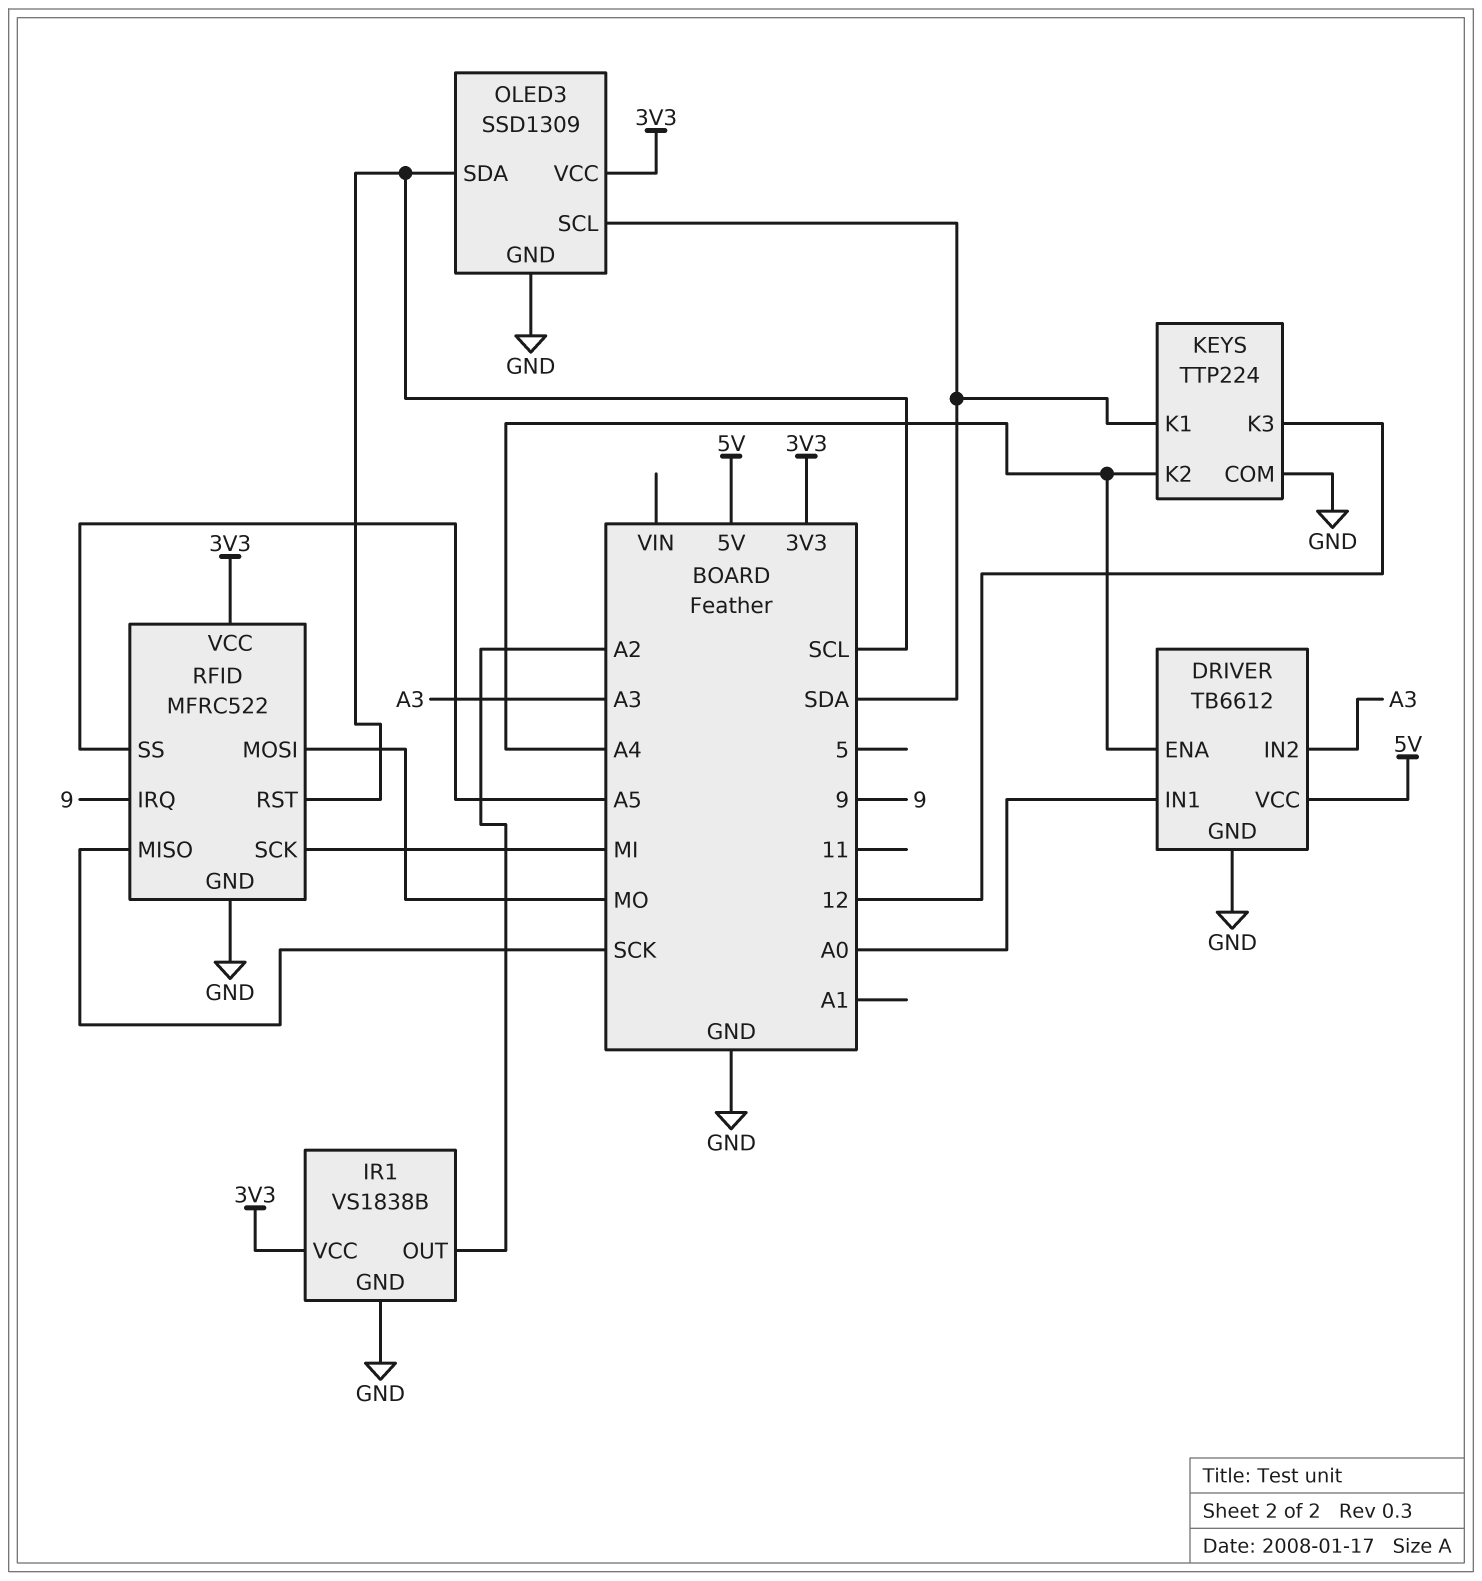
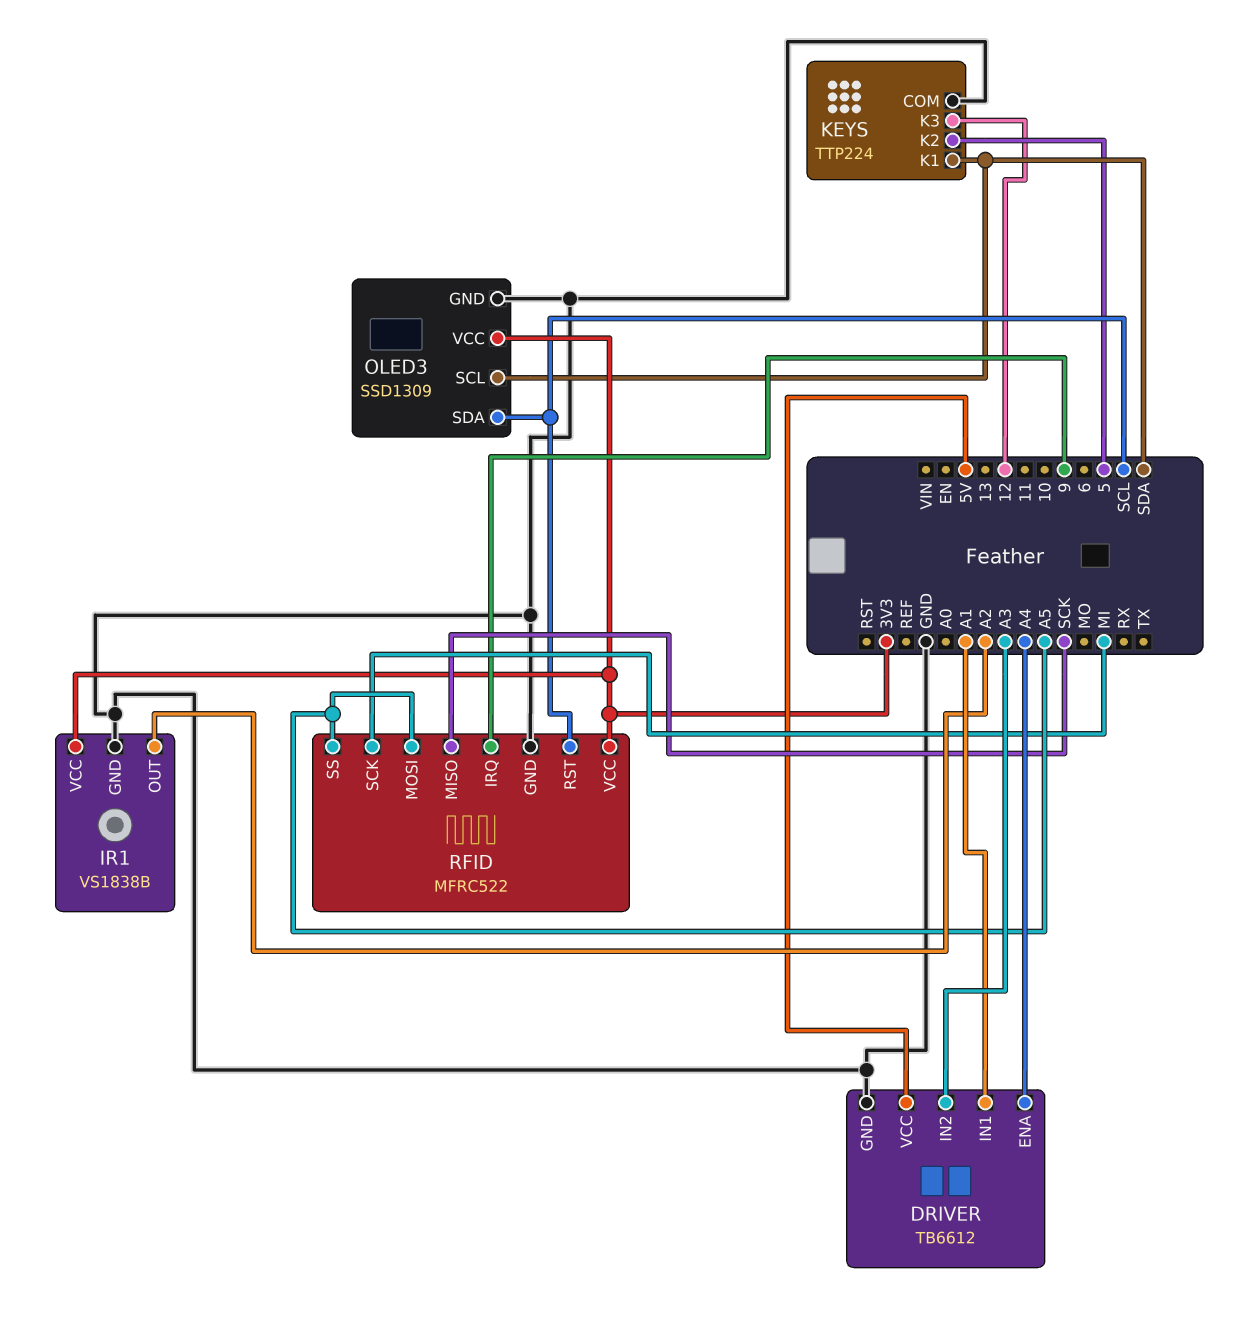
DRIVER pin IN1: A0 -> A1
KEYS pin K2: A4 -> 5
RFID pin MOSI: MO -> A5

